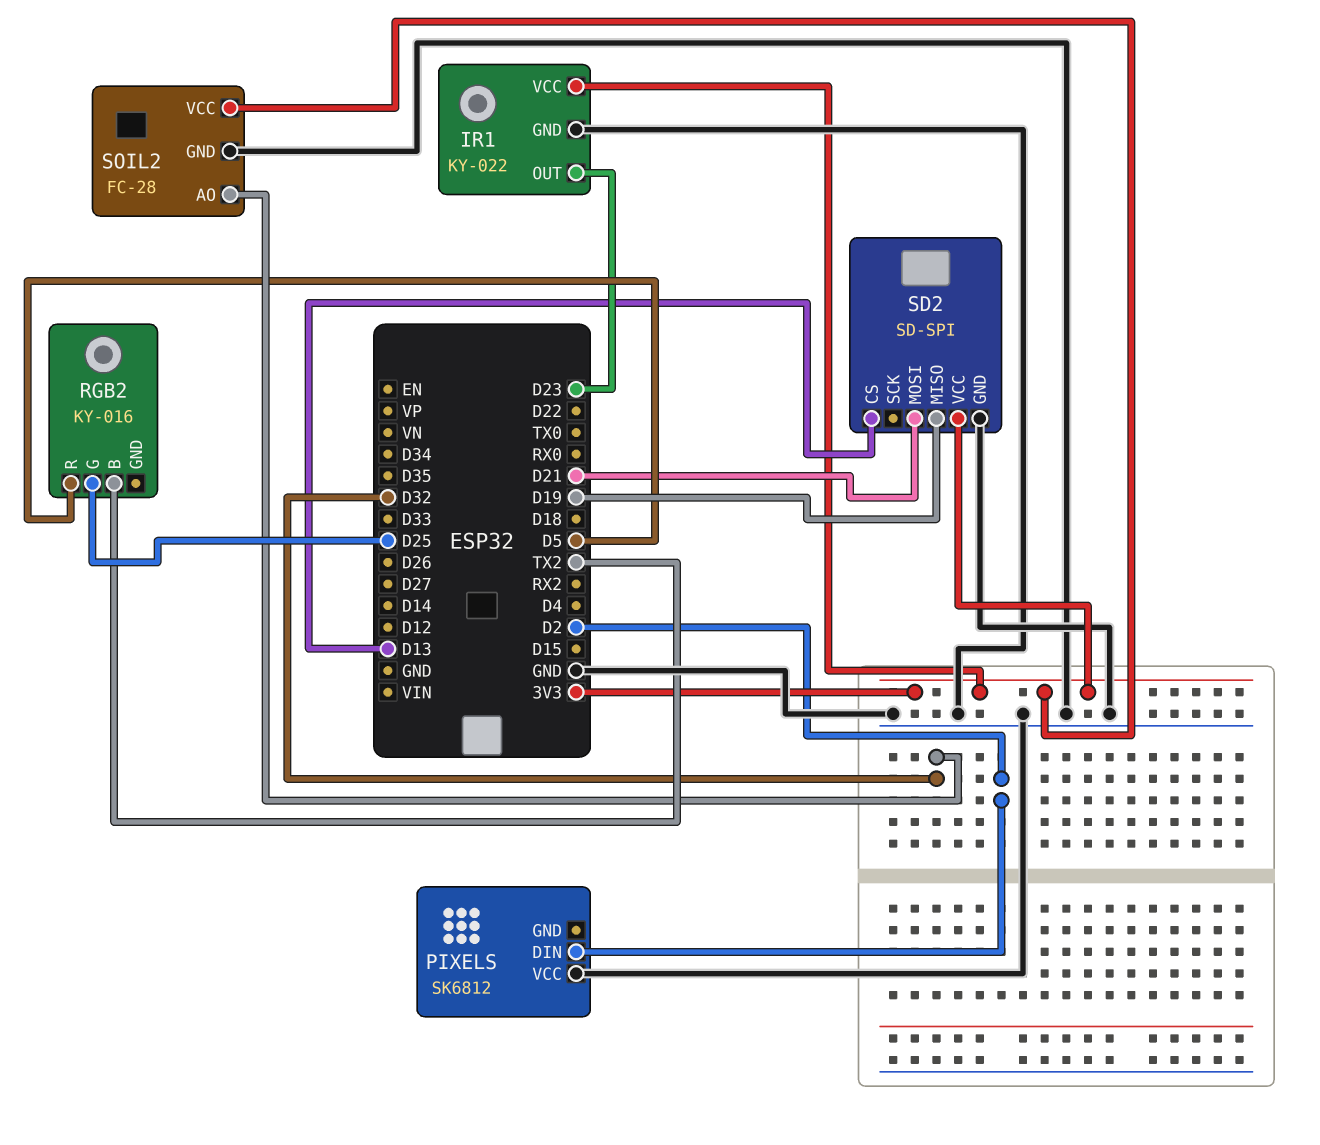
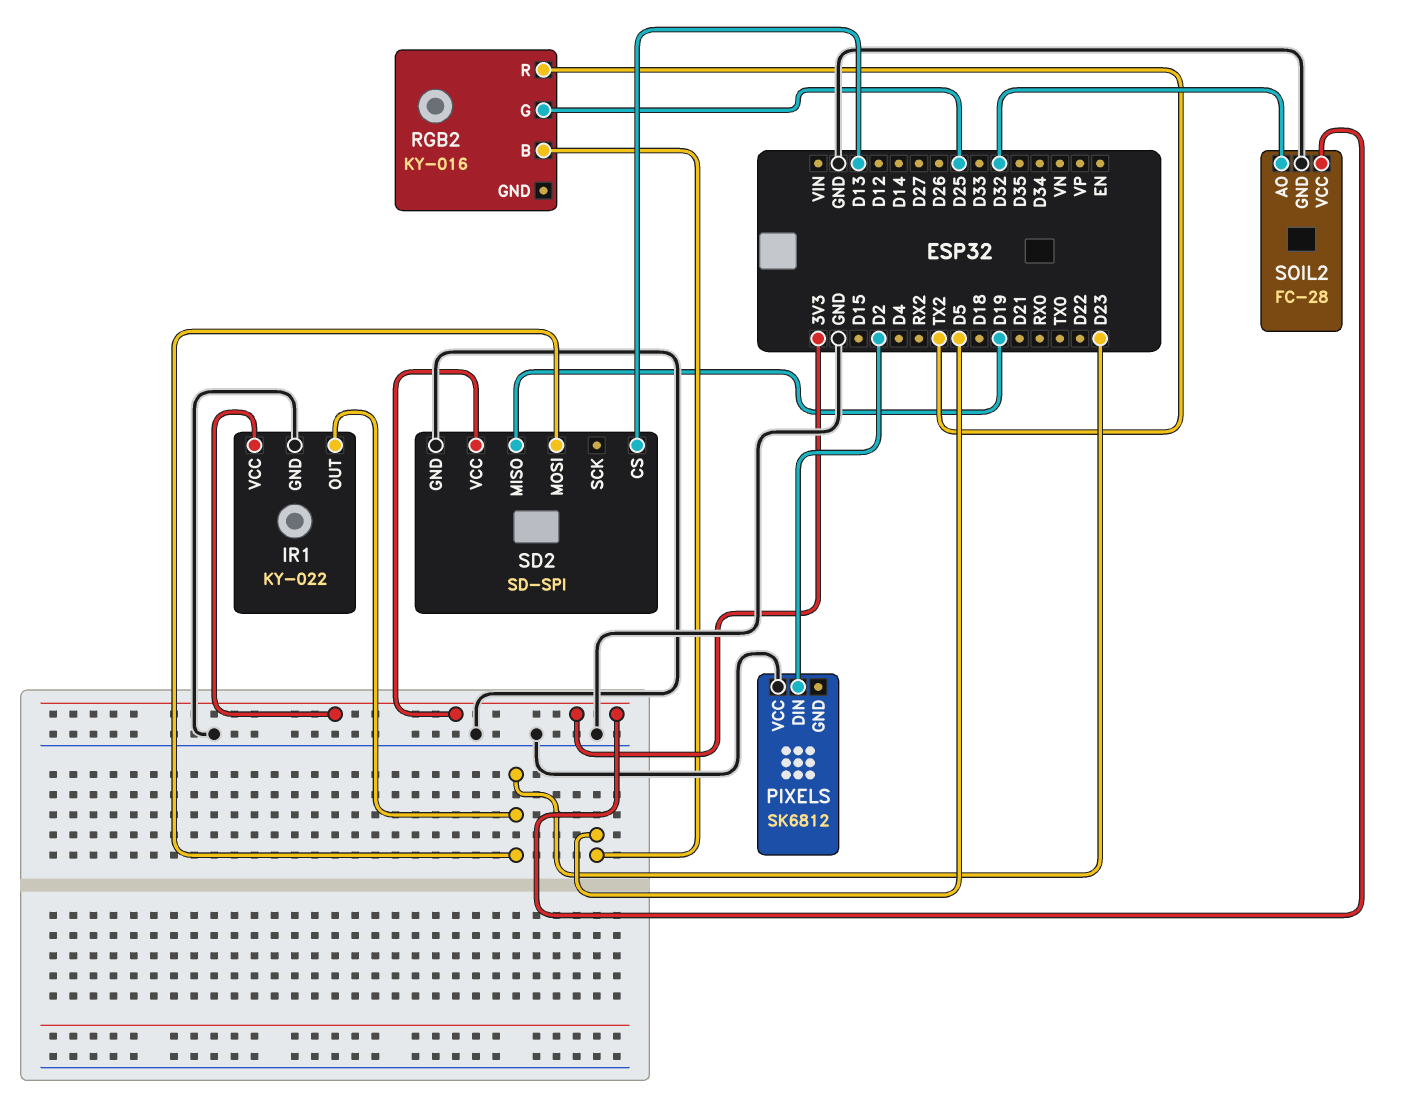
RGB2 pin B: TX2 -> D5
RGB2 pin R: D5 -> TX2
SD2 pin MOSI: D21 -> D23

